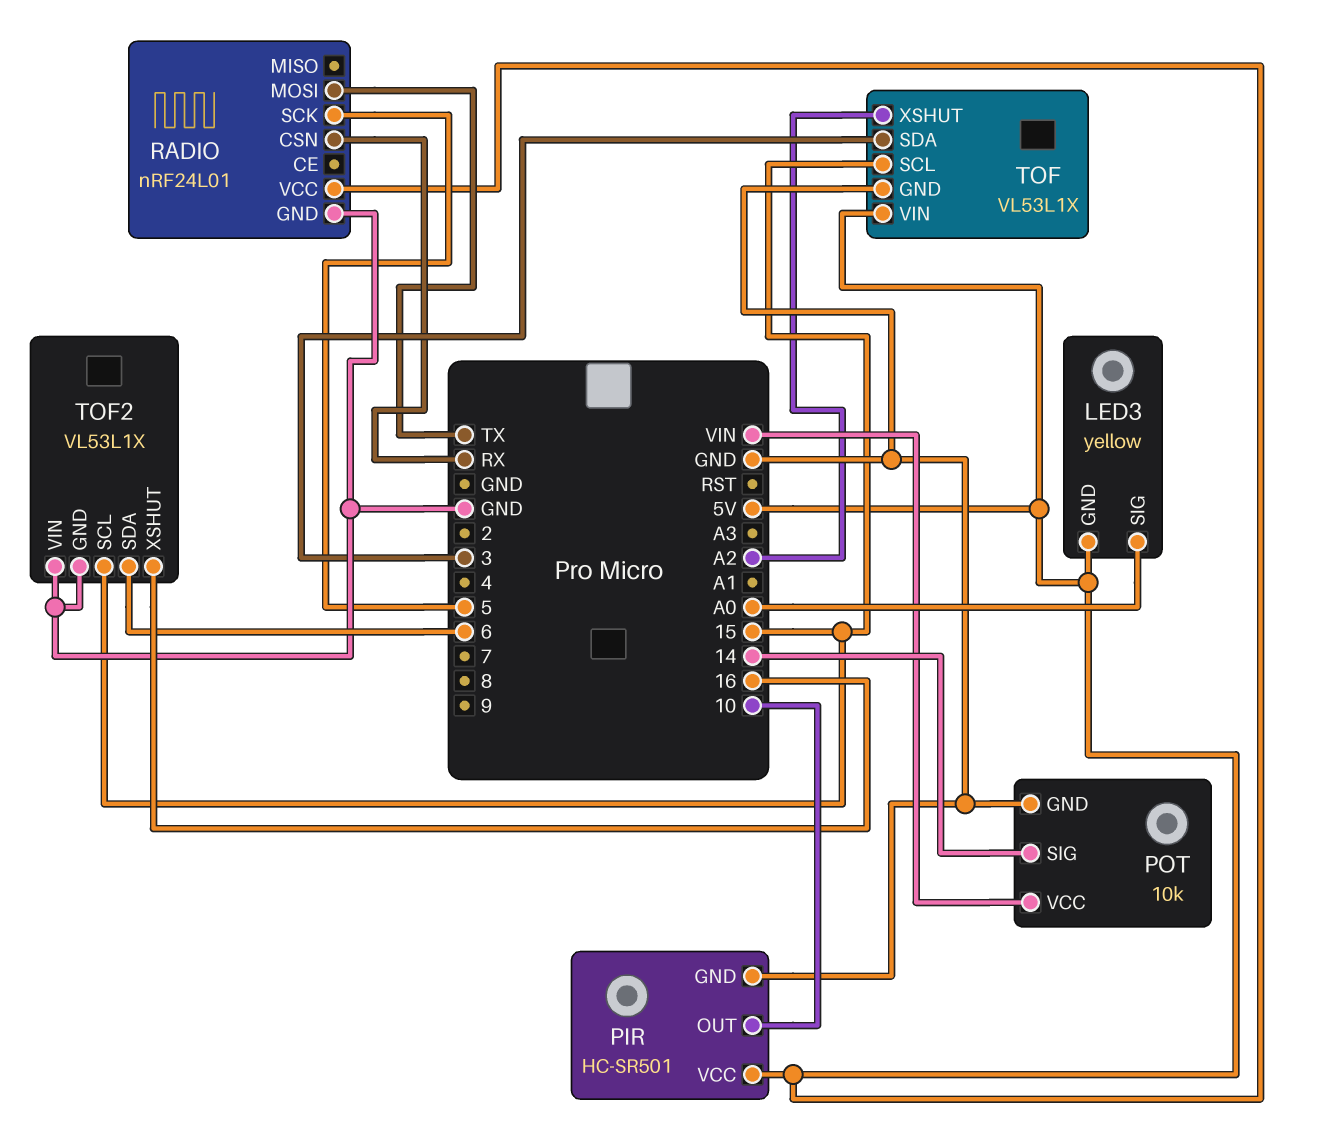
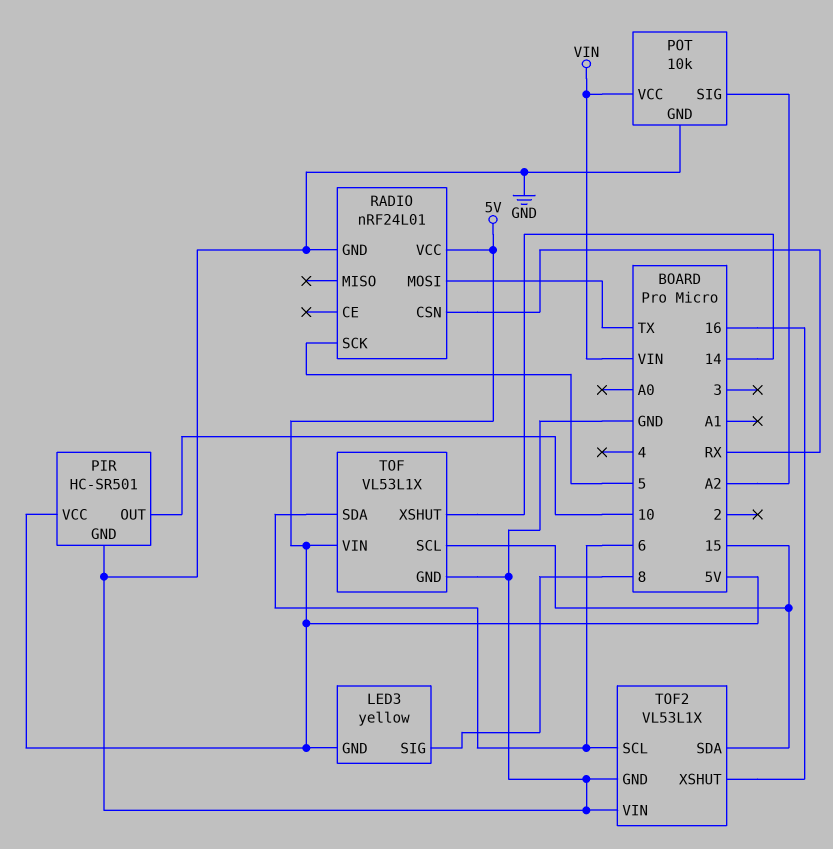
LED3 pin SIG: A0 -> 8
POT pin SIG: 14 -> A2
TOF pin SDA: 3 -> 6
TOF pin XSHUT: A2 -> 14
TOF2 pin SCL: 15 -> 6
TOF2 pin SDA: 6 -> 15

